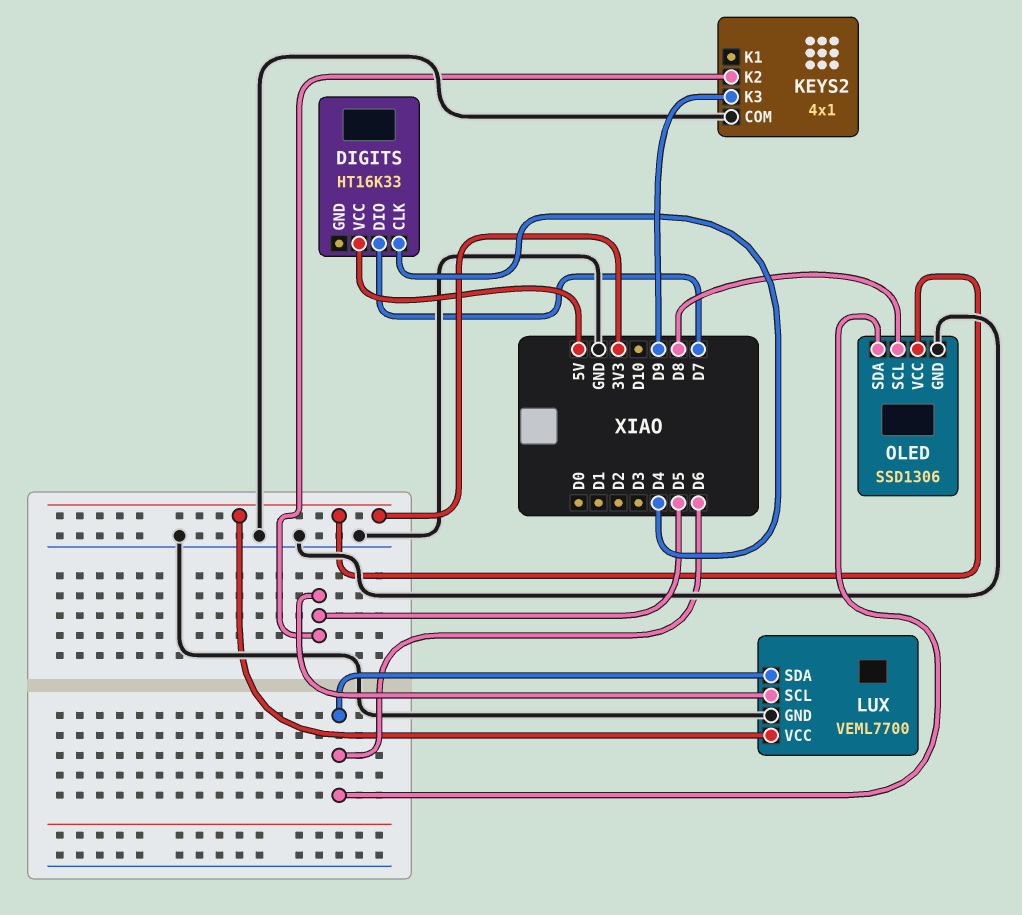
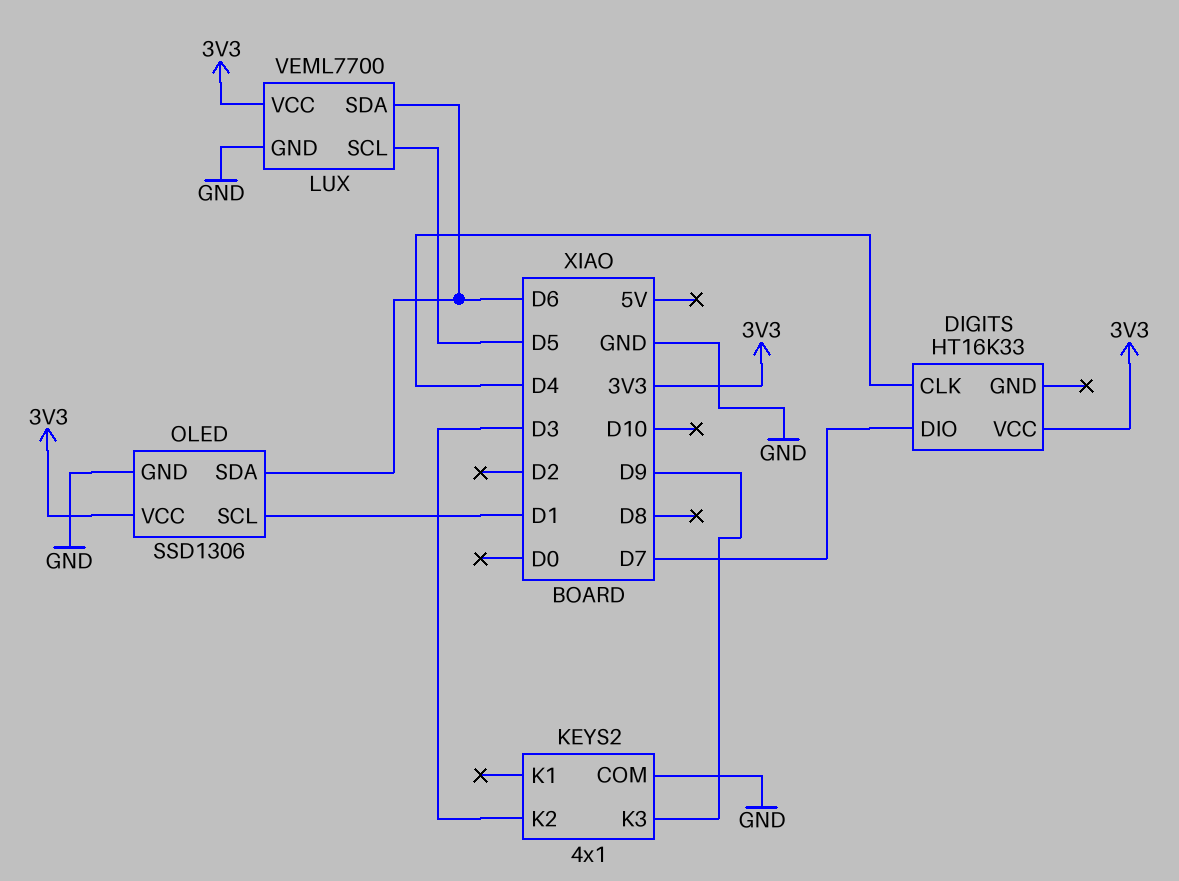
DIGITS pin VCC: 5V -> 3V3
KEYS2 pin K2: D5 -> D3
OLED pin SCL: D8 -> D1

